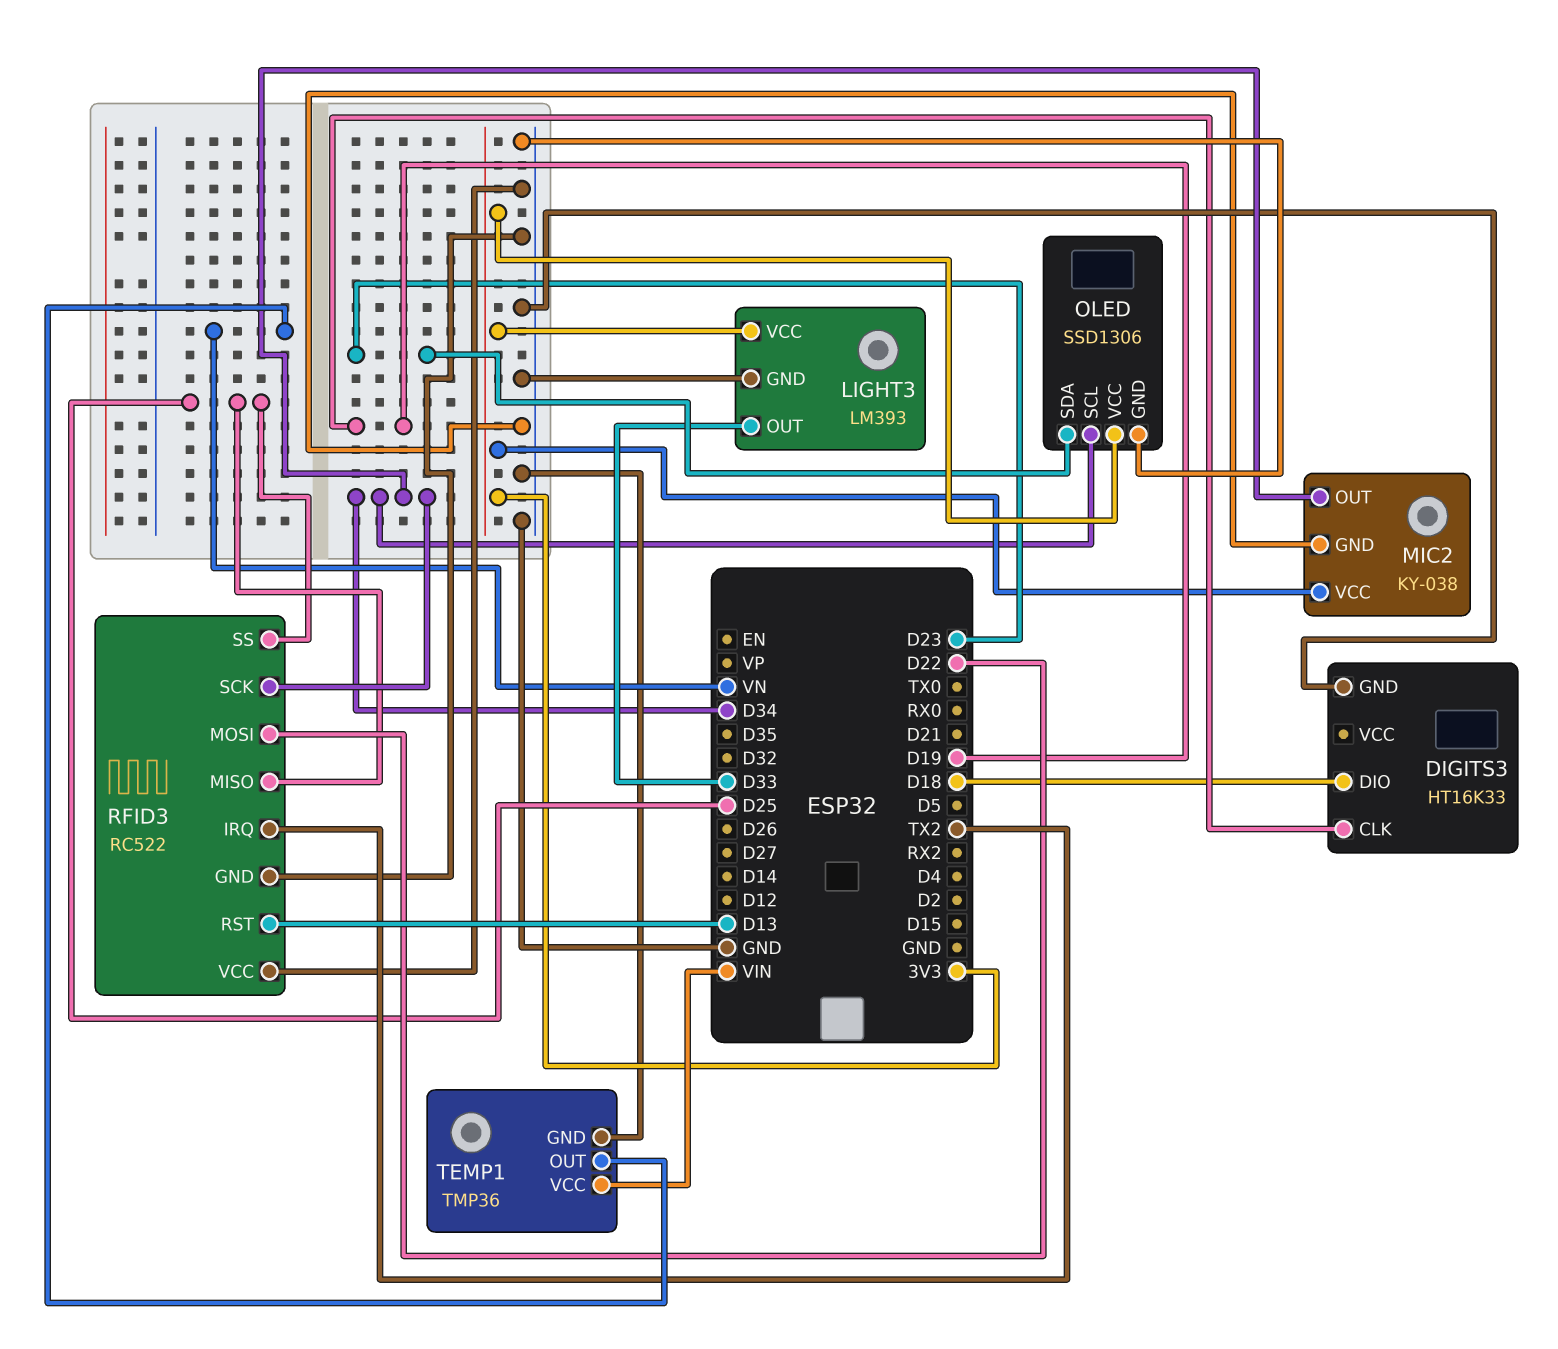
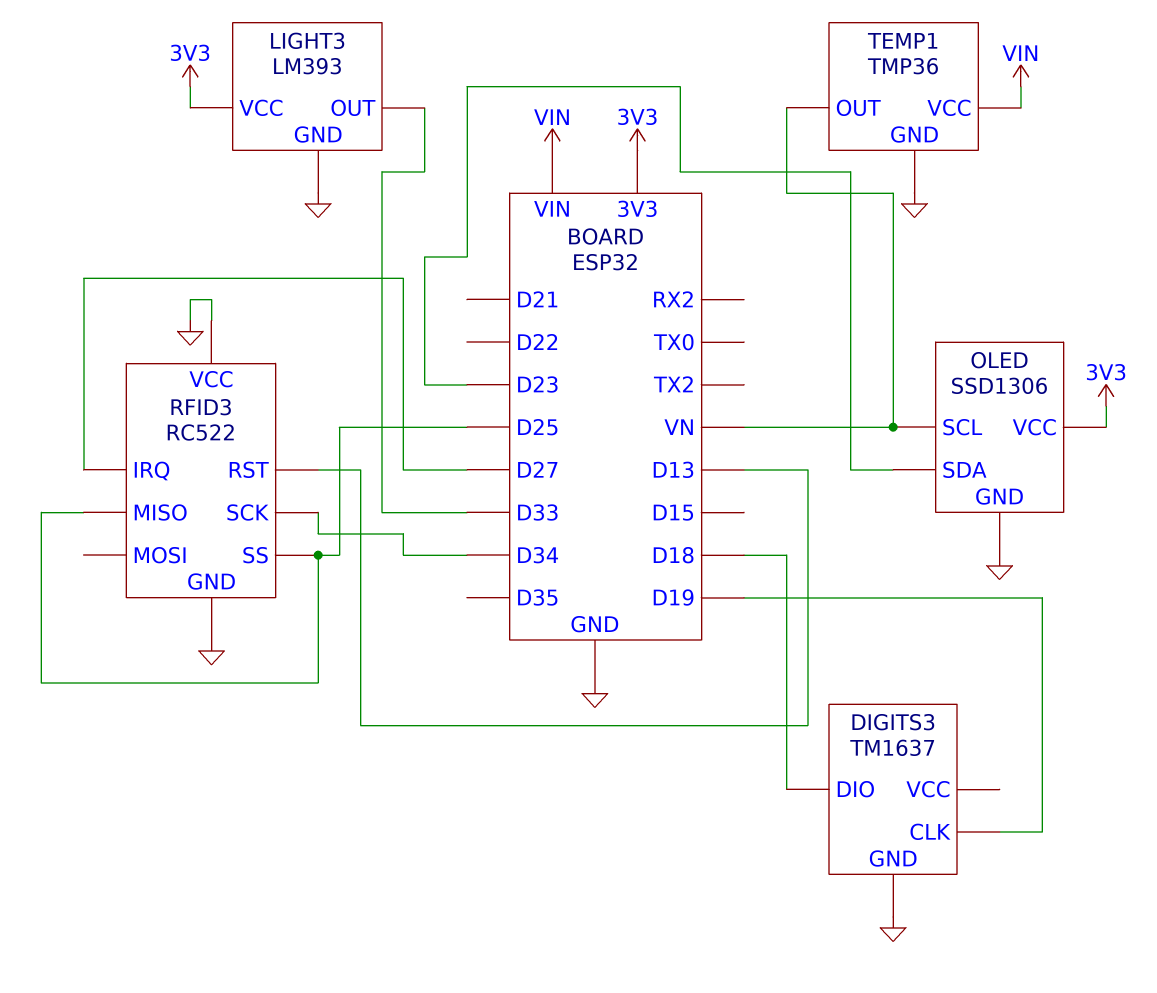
DIGITS3: HT16K33 -> TM1637
MIC2: KY-038 -> none
MIC2 pin GND: GND -> none
MIC2 pin OUT: D34 -> none
MIC2 pin VCC: 3V3 -> none
OLED pin SCL: D34 -> VN
RFID3 pin IRQ: TX2 -> D27
RFID3 pin MOSI: D22 -> none

